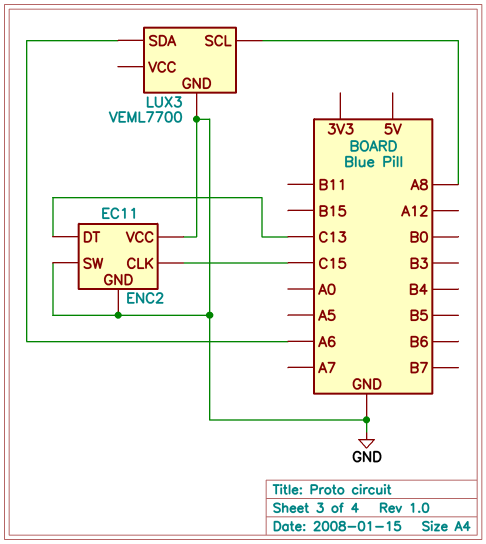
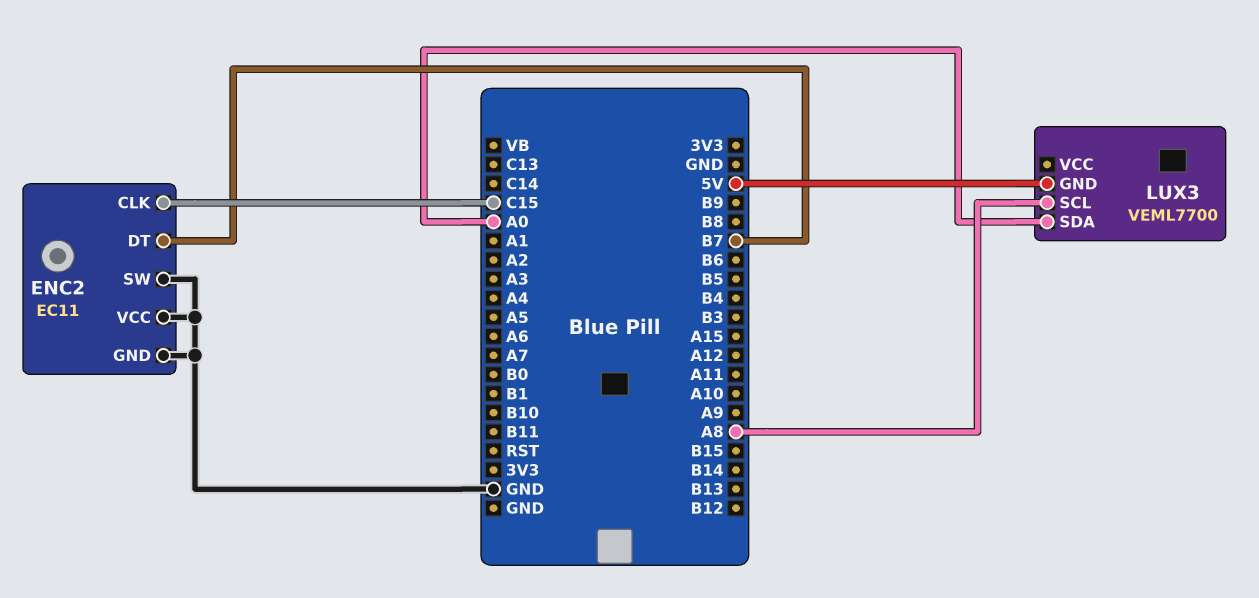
ENC2 pin DT: C13 -> B7
LUX3 pin GND: GND -> 5V
LUX3 pin SDA: A6 -> A0

